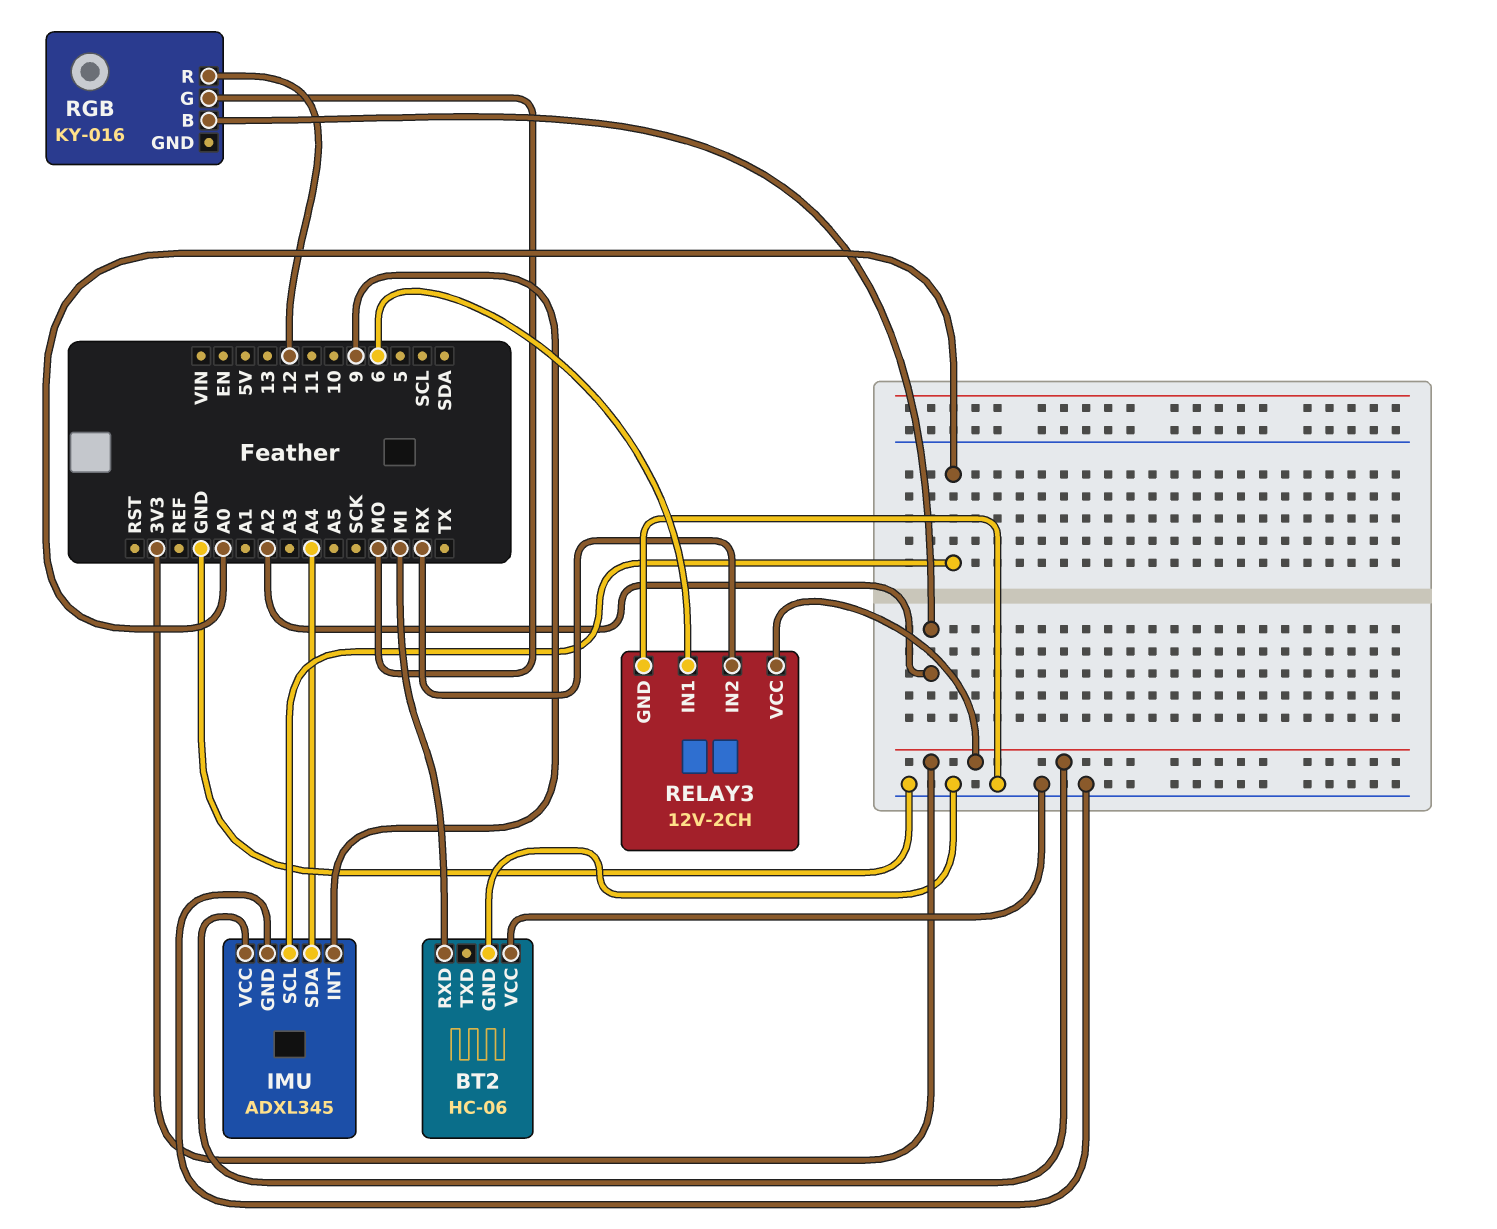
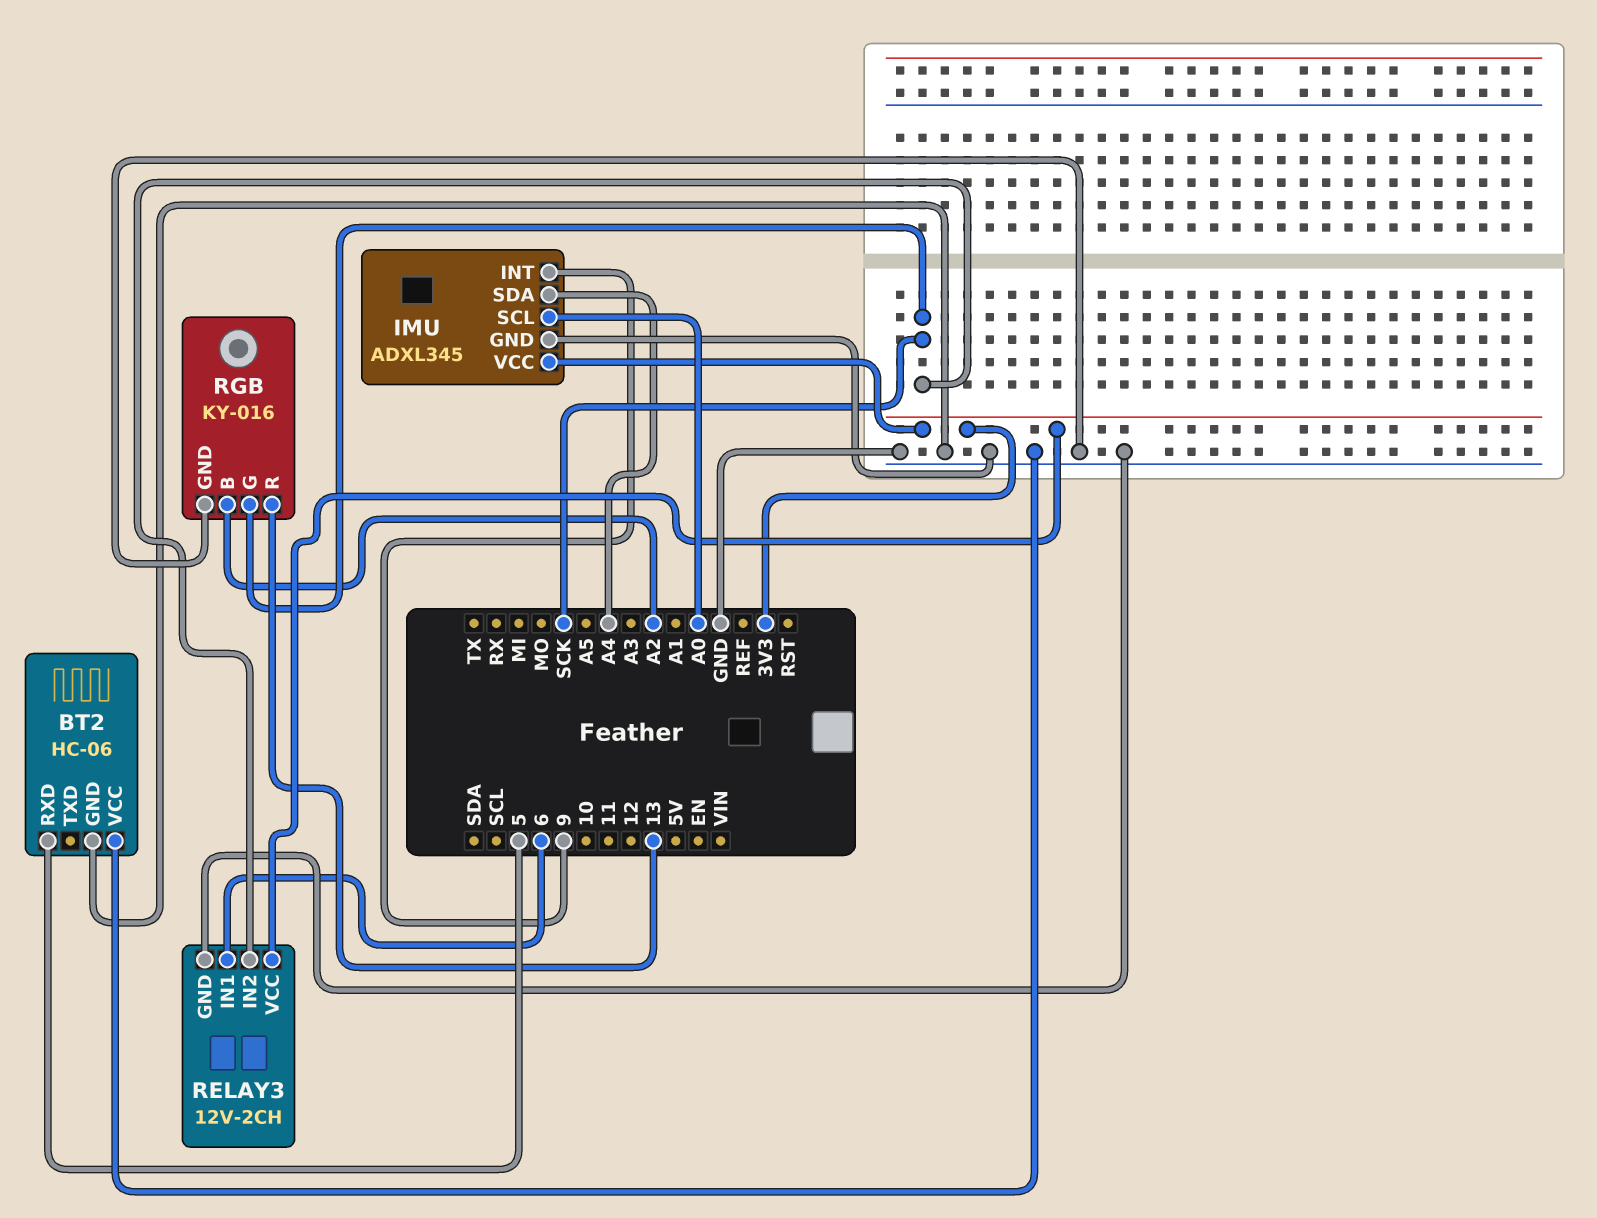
BT2 pin RXD: MI -> 5
RELAY3 pin IN2: RX -> SCK
RGB pin G: MO -> SCK
RGB pin GND: none -> GND
RGB pin R: 12 -> 13

